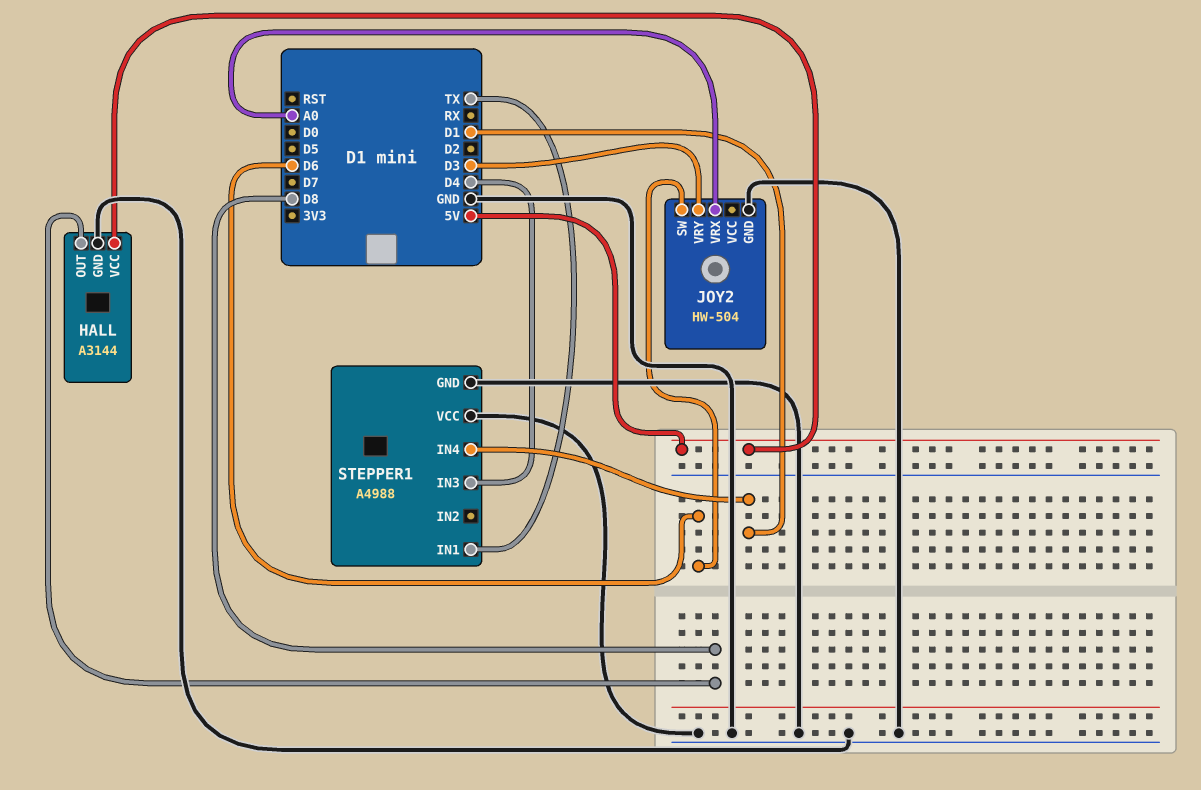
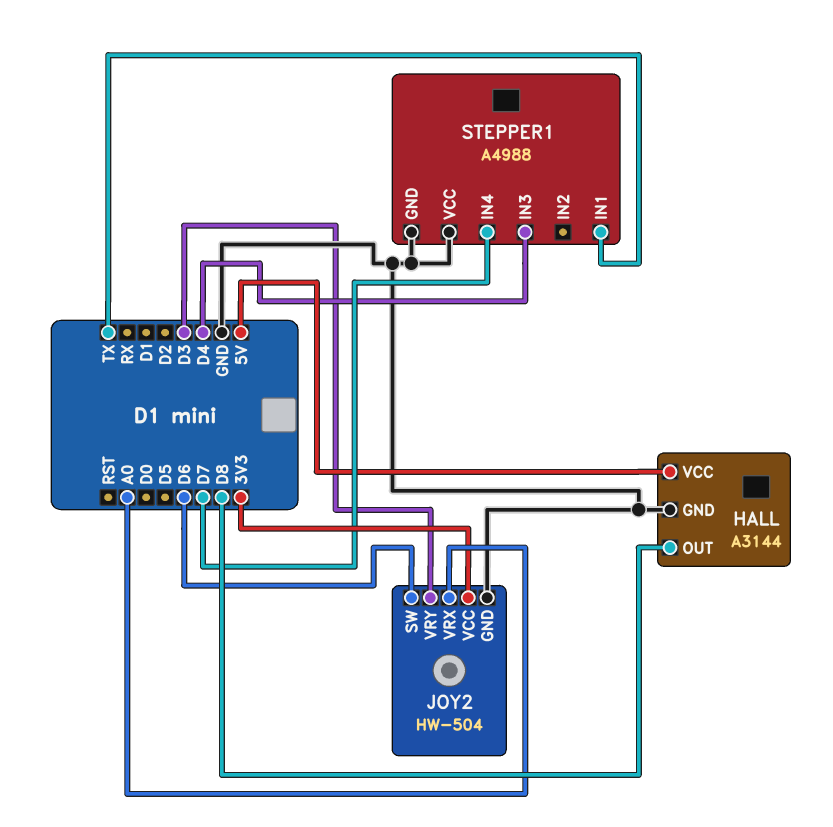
JOY2 pin VCC: none -> 3V3
STEPPER1 pin IN4: D1 -> D7

